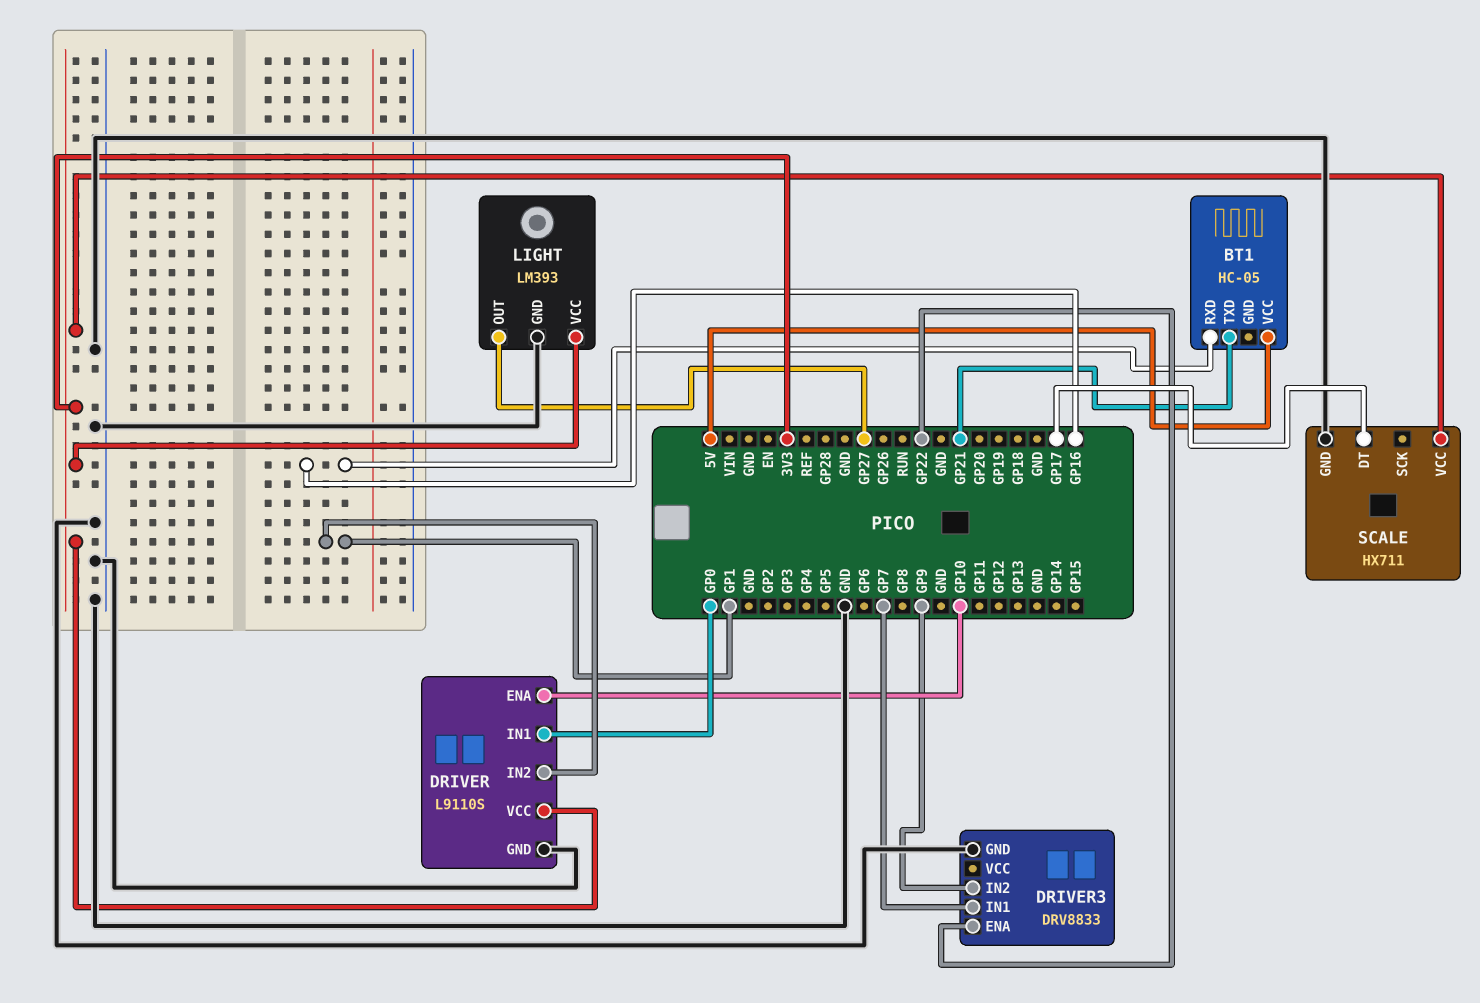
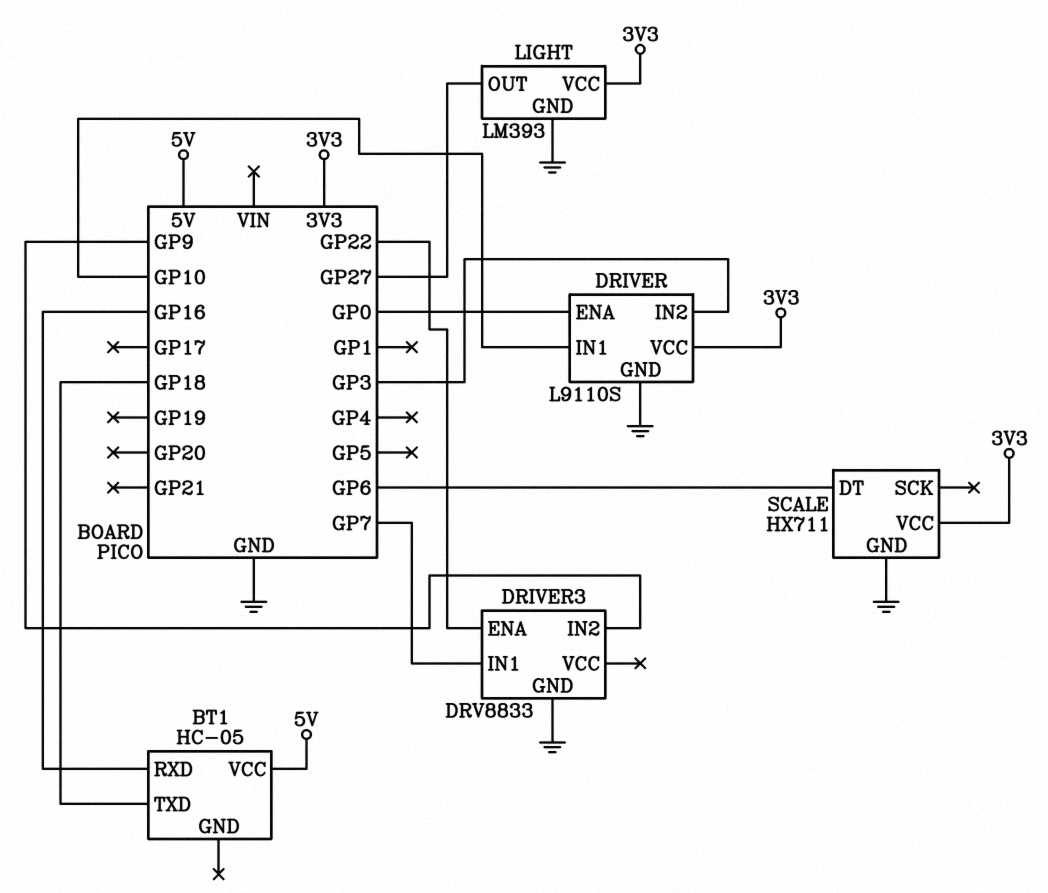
BT1 pin TXD: GP21 -> GP18
DRIVER pin ENA: GP10 -> GP0
DRIVER pin IN1: GP0 -> GP10
DRIVER pin IN2: GP1 -> GP3
SCALE pin DT: GP17 -> GP6

